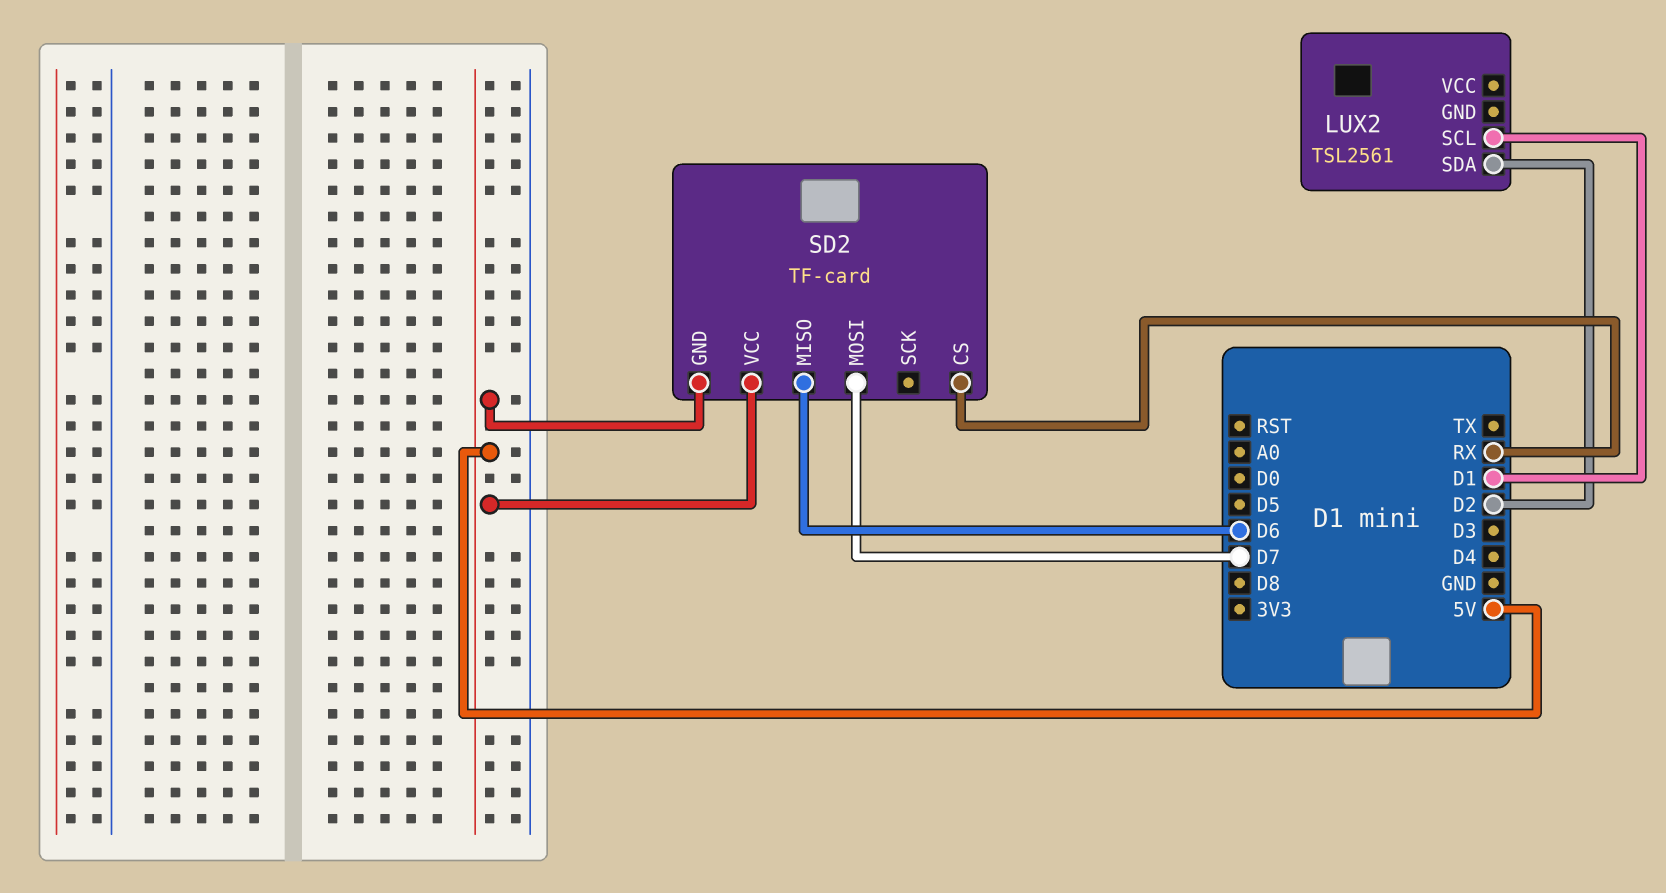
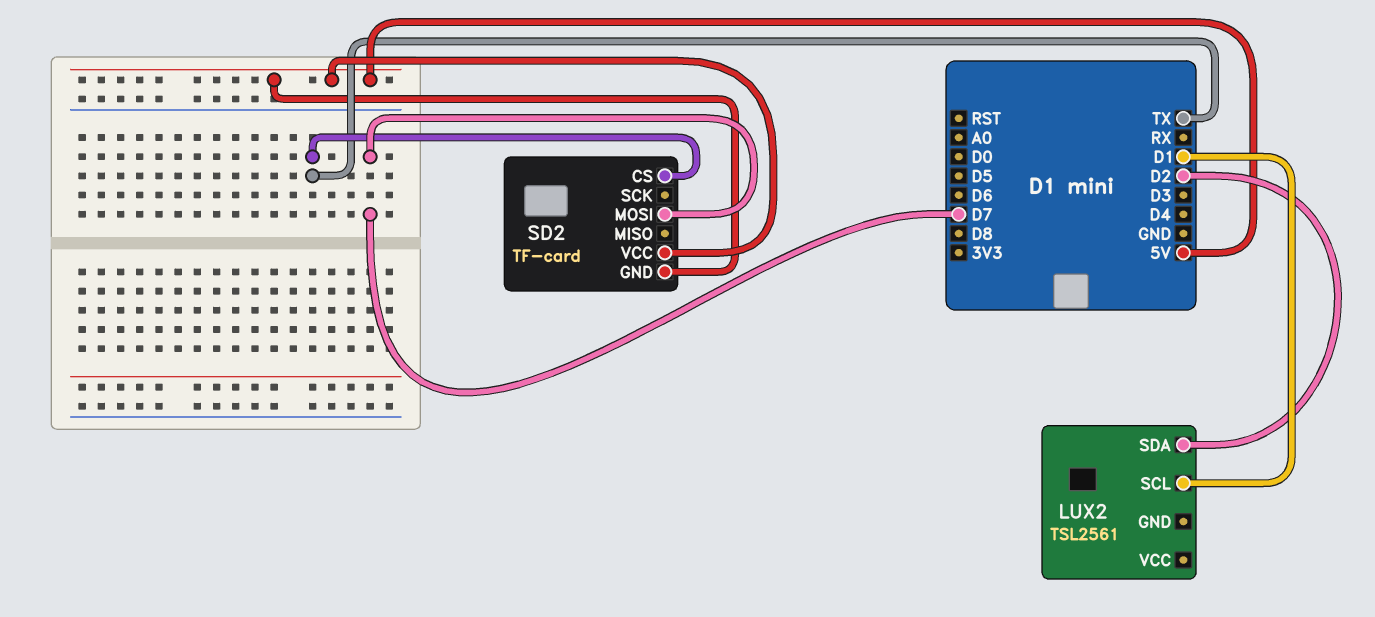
SD2 pin CS: RX -> TX
SD2 pin MISO: D6 -> none

